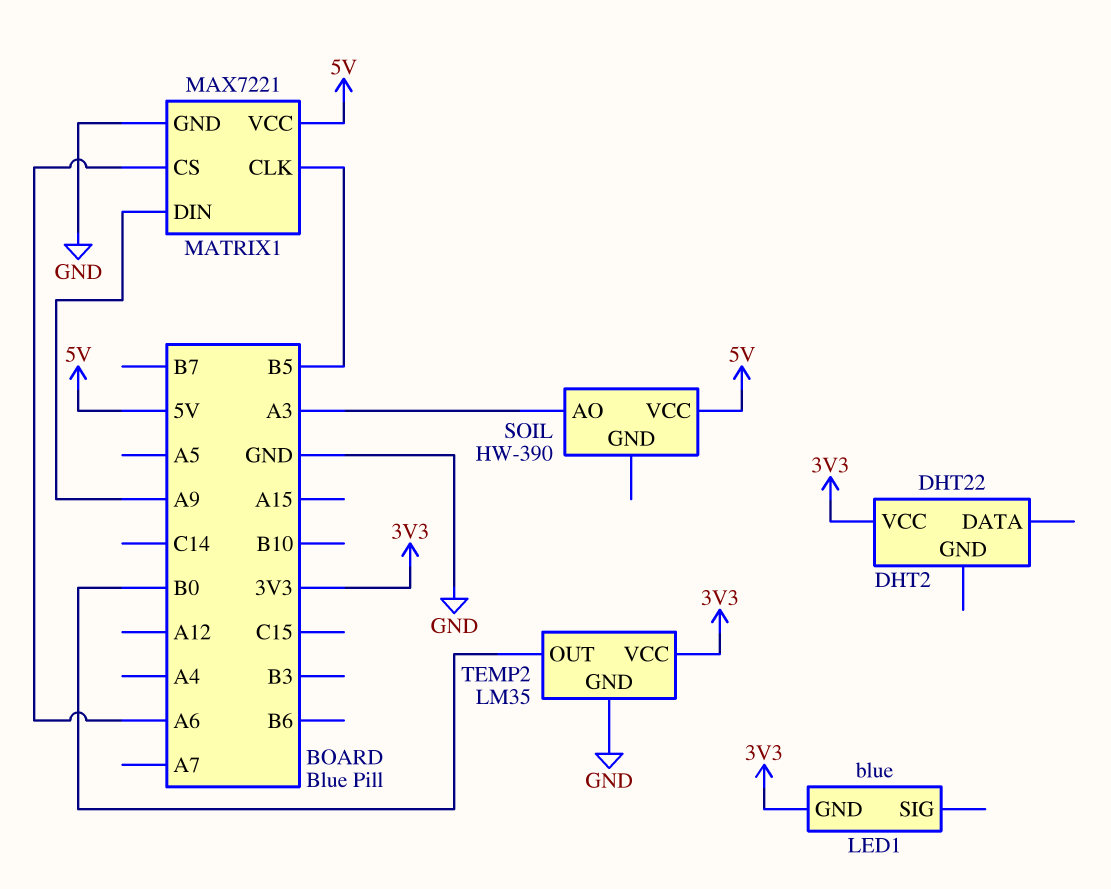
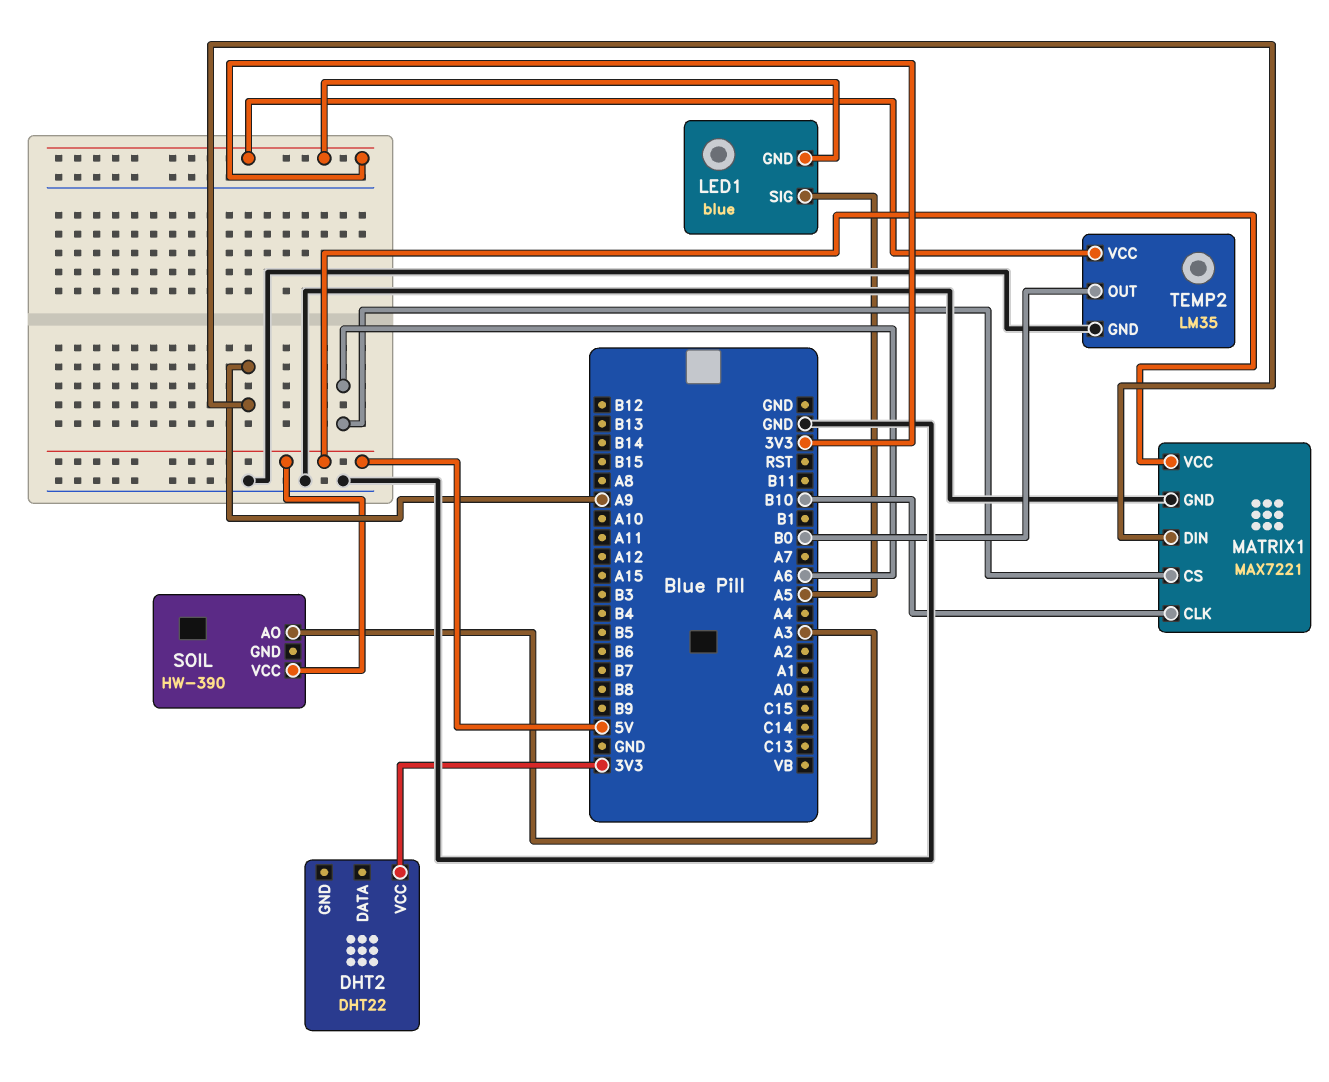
LED1 pin SIG: none -> A5
MATRIX1 pin CLK: B5 -> B10

